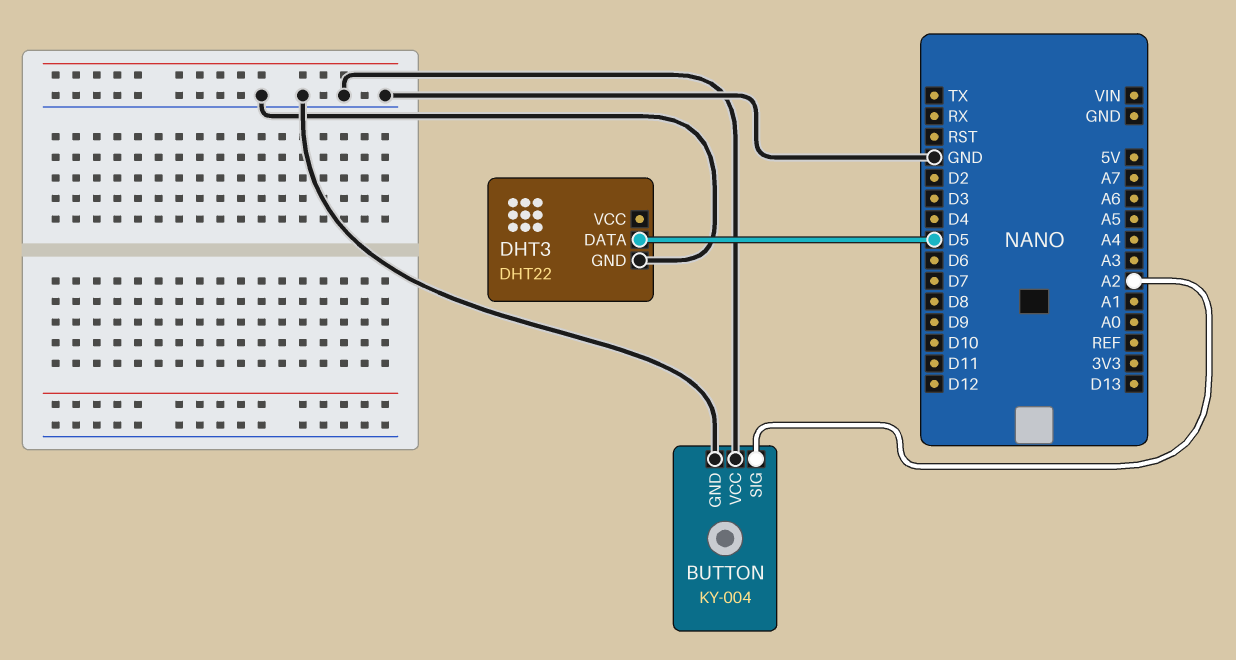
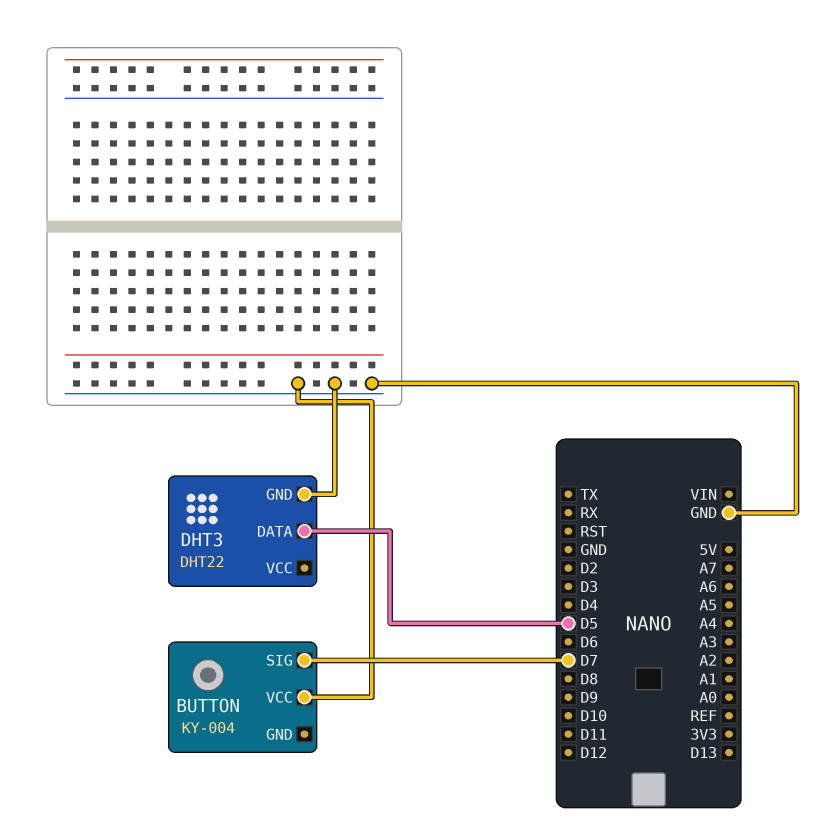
BUTTON pin GND: GND -> none
BUTTON pin SIG: A2 -> D7

